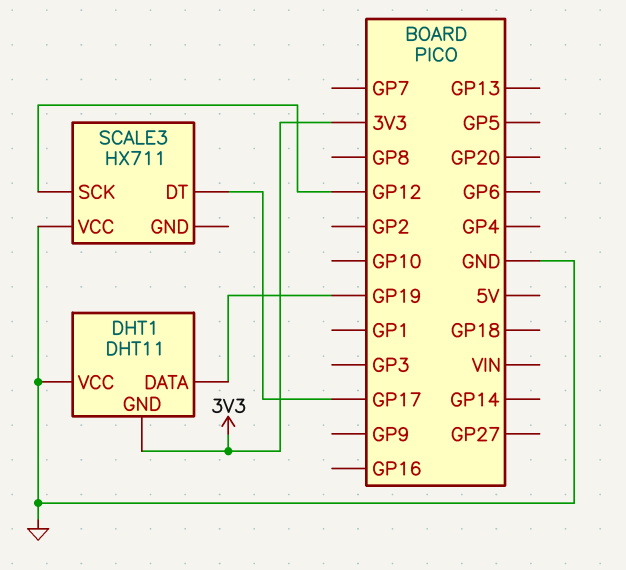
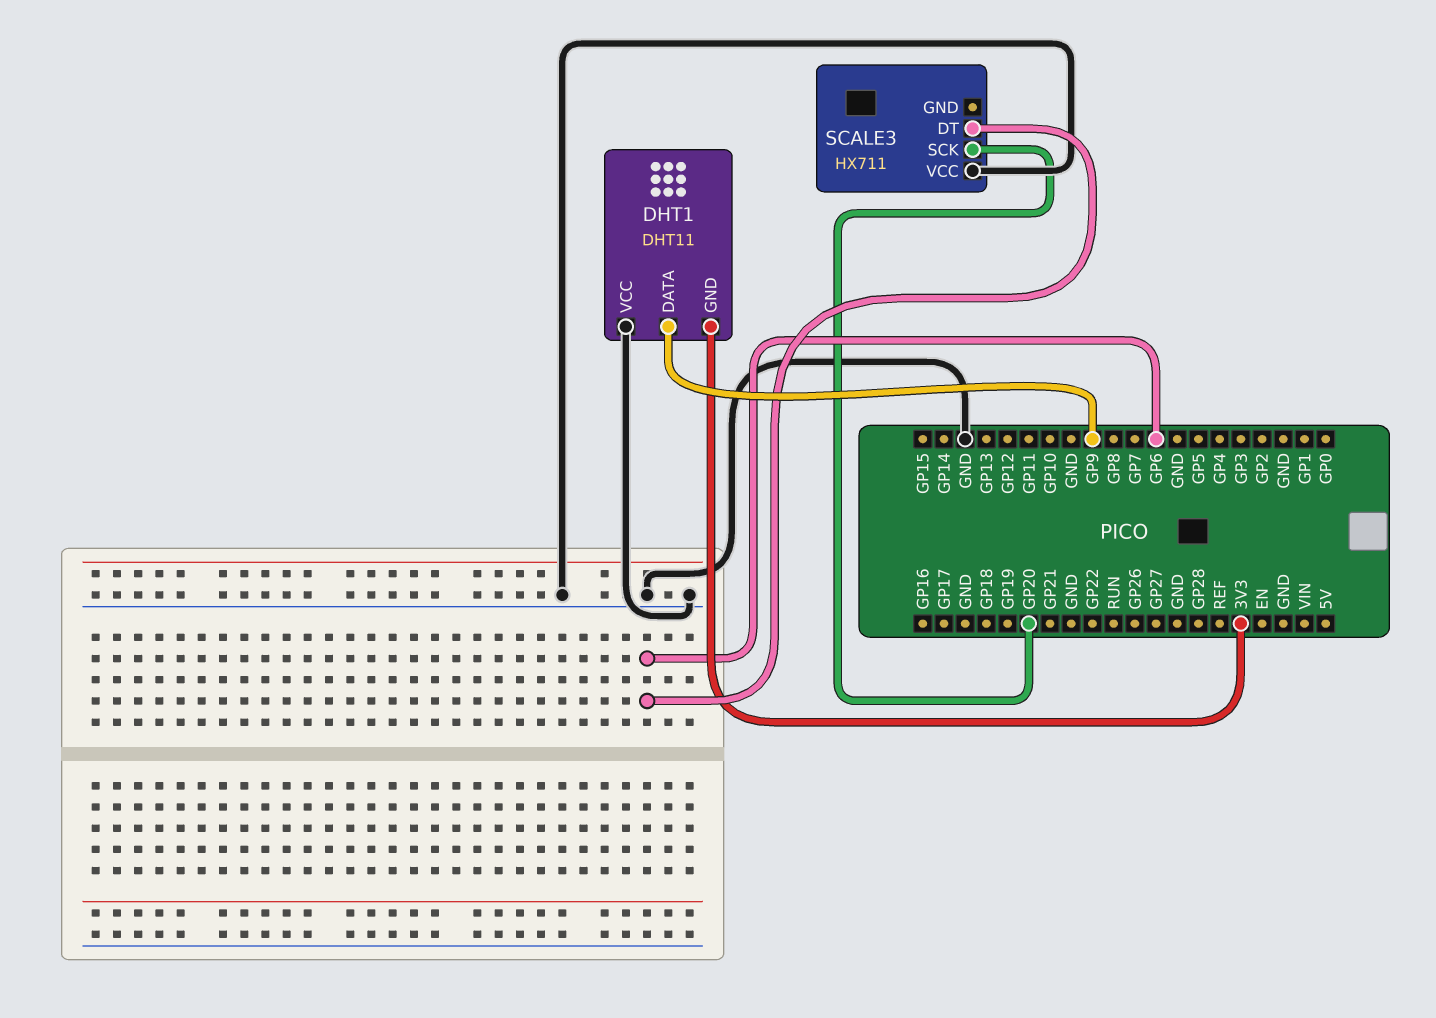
DHT1 pin DATA: GP19 -> GP9
SCALE3 pin DT: GP17 -> GP6
SCALE3 pin SCK: GP12 -> GP20

